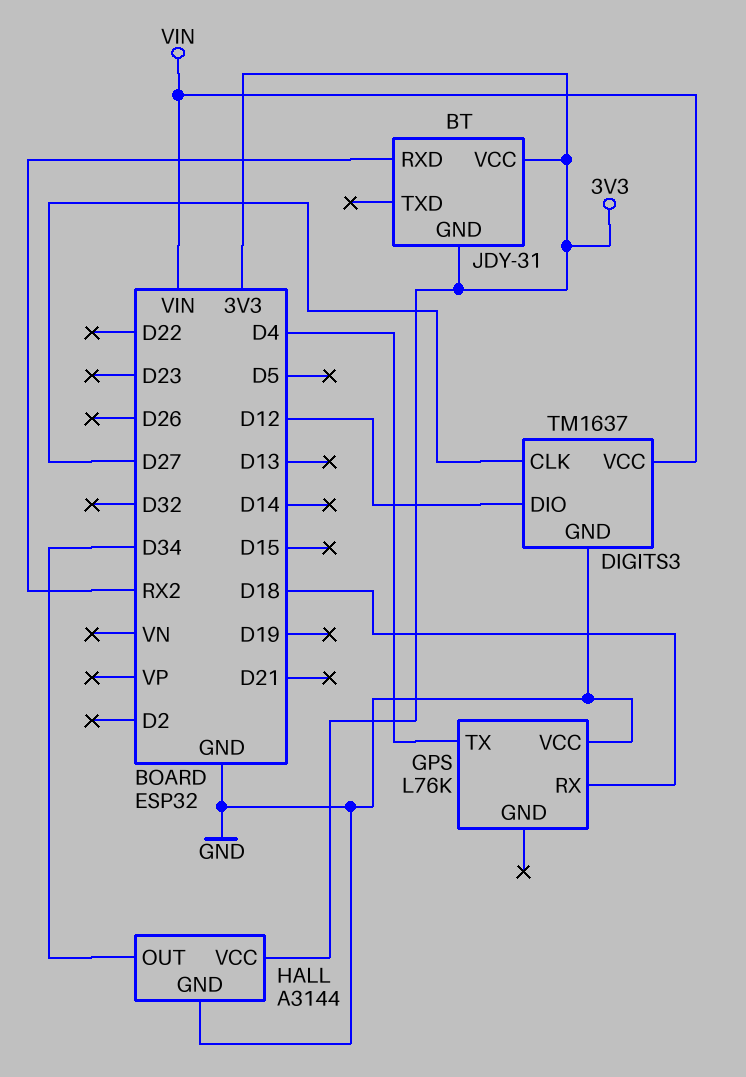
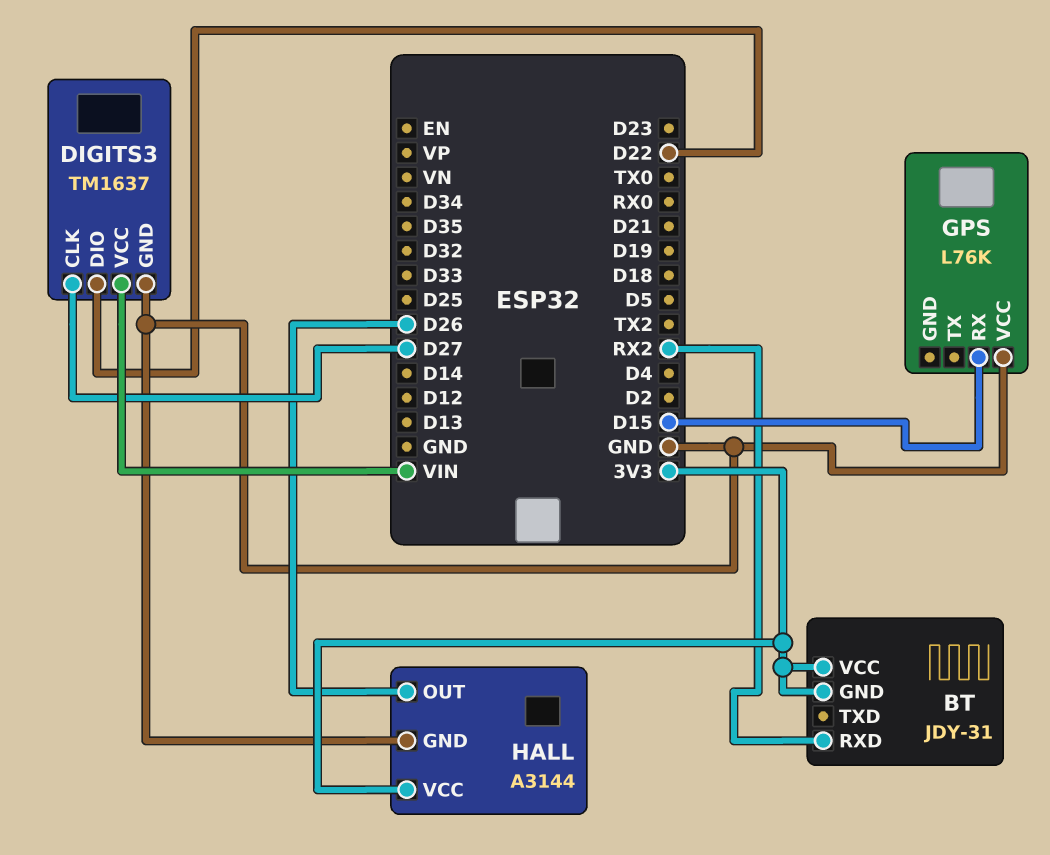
DIGITS3 pin DIO: D12 -> D22
GPS pin RX: D18 -> D15
GPS pin TX: D4 -> none
HALL pin OUT: D34 -> D26

